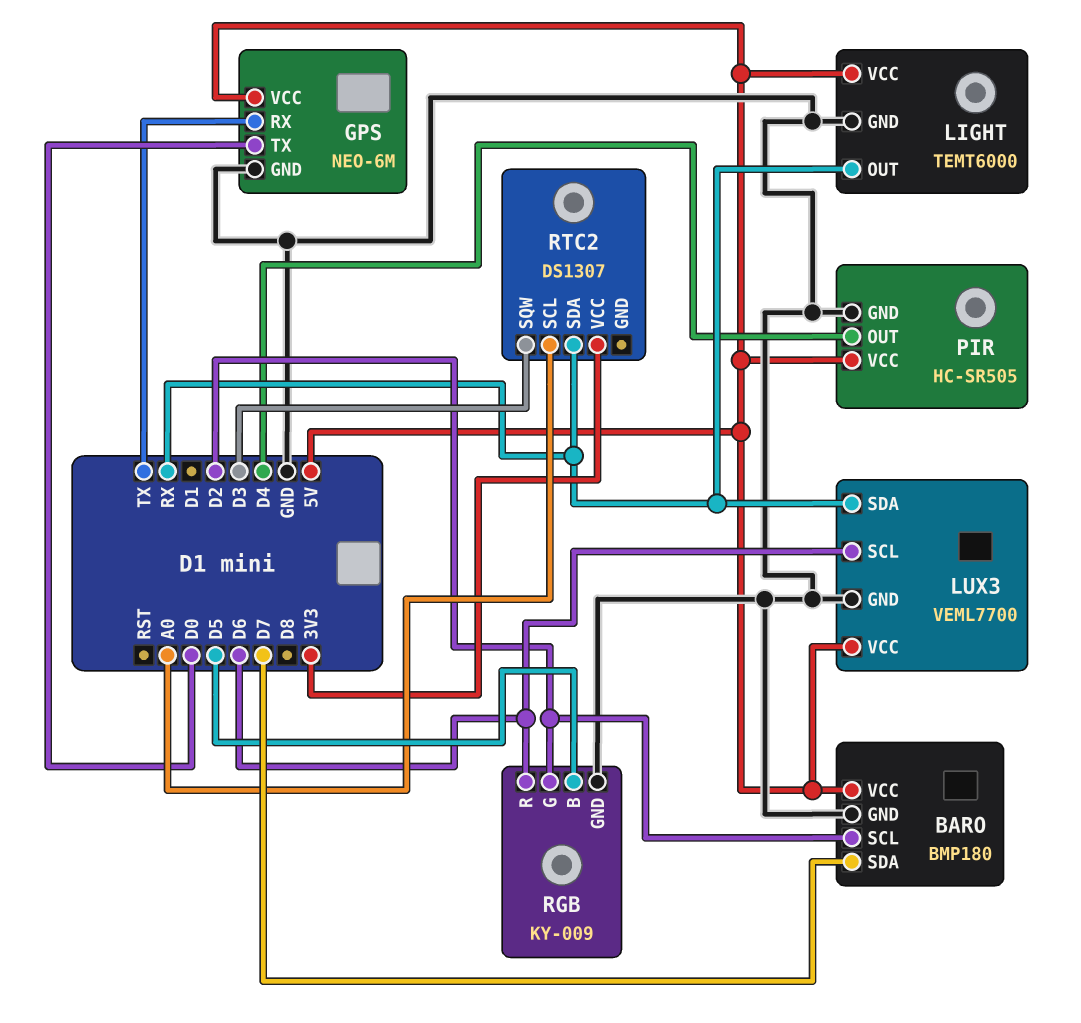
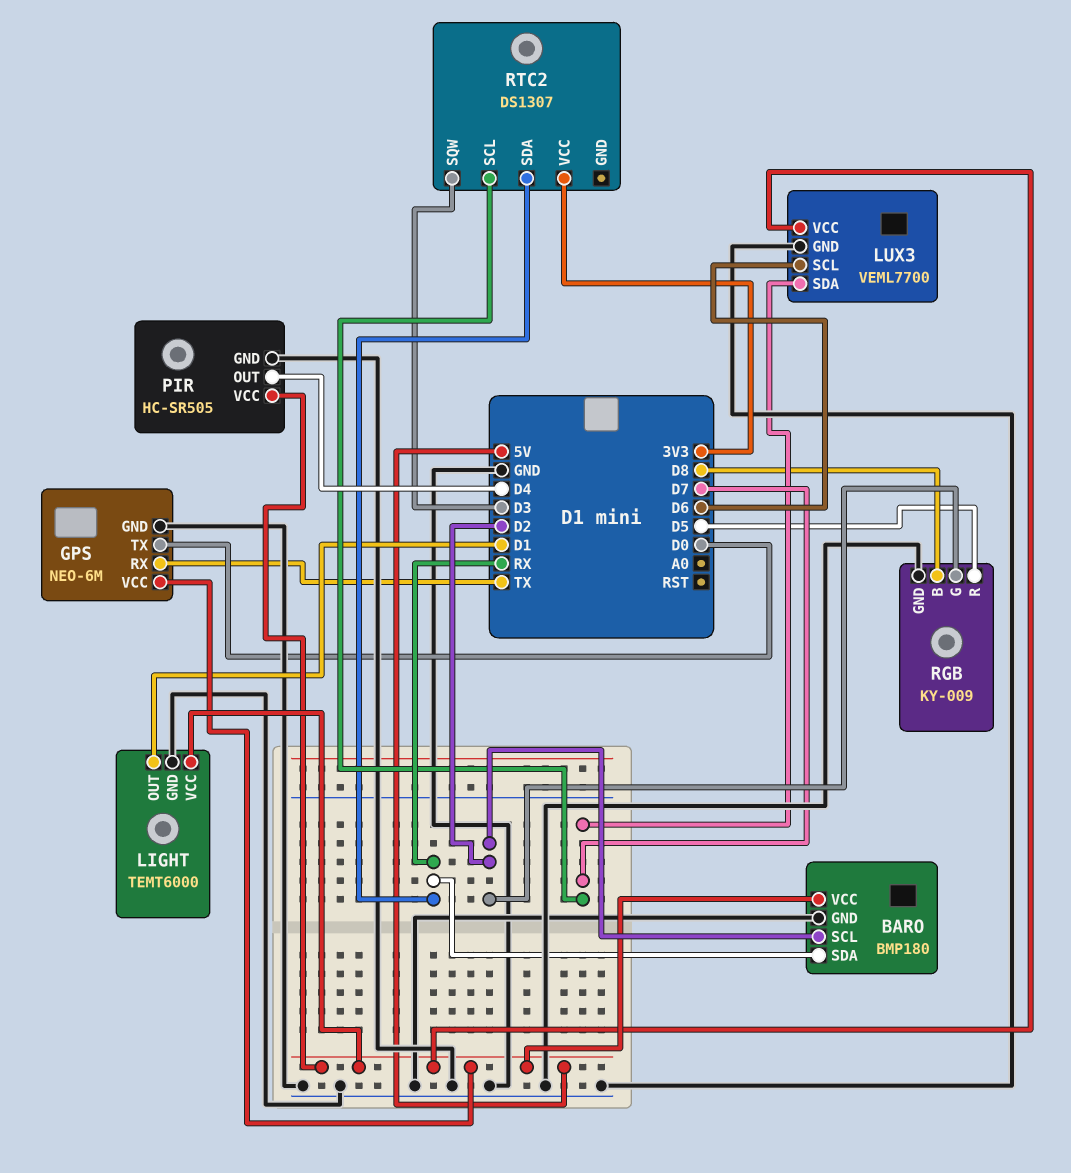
BARO pin SDA: D7 -> RX
LIGHT pin OUT: RX -> D1
LUX3 pin SDA: RX -> D7
RGB pin B: D5 -> D8
RGB pin R: D6 -> D5
RTC2 pin SCL: A0 -> D7

